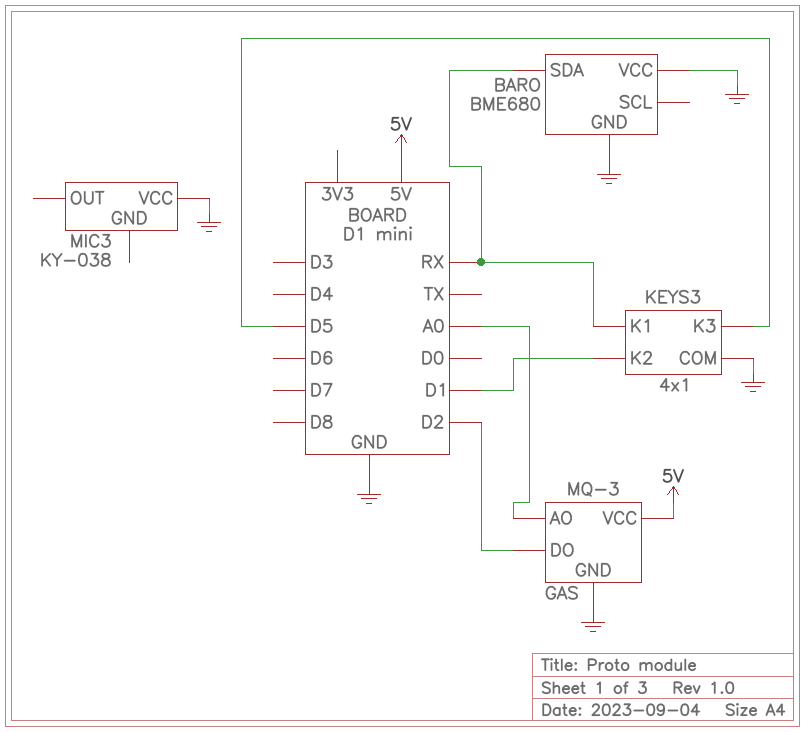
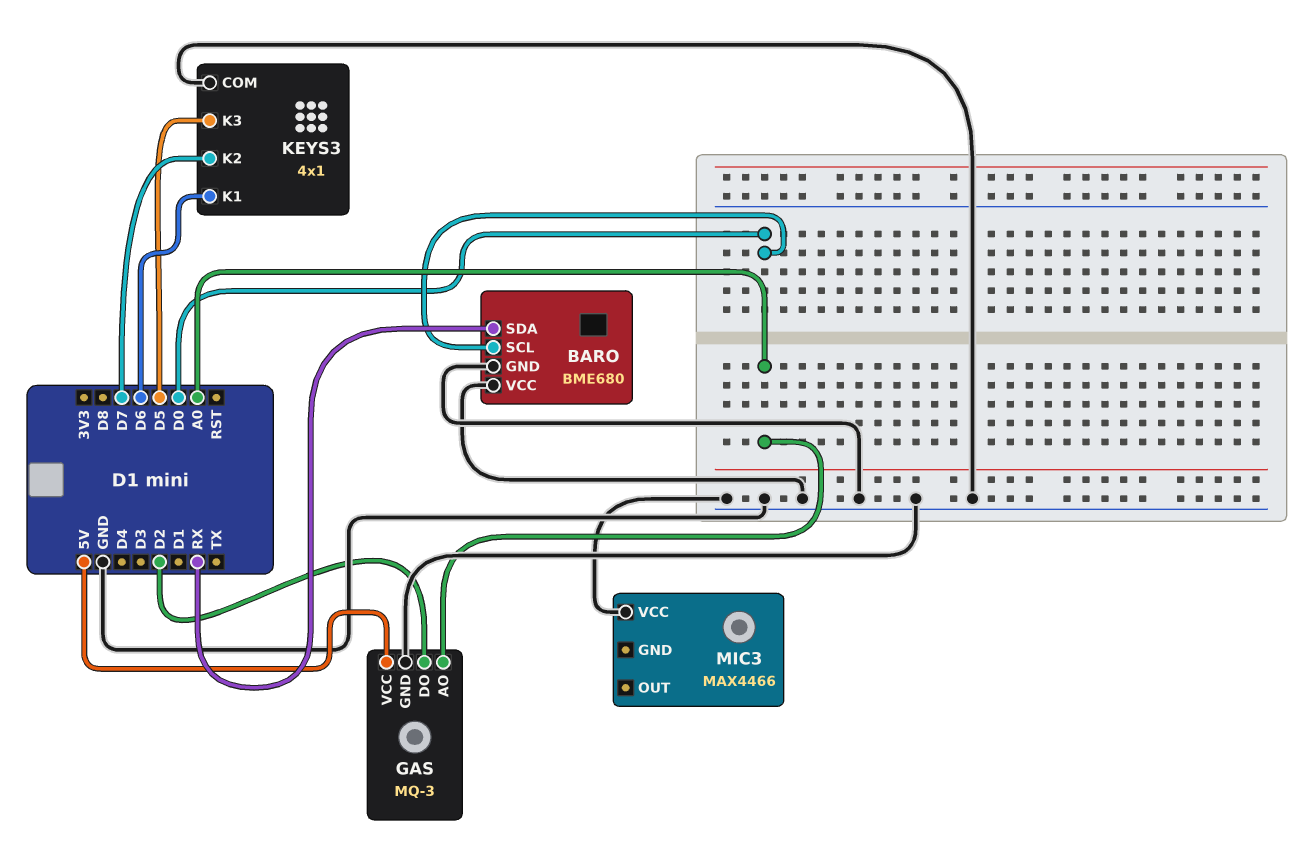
BARO pin SCL: none -> D0
KEYS3 pin K1: RX -> D6
KEYS3 pin K2: D1 -> D7
MIC3: KY-038 -> MAX4466

